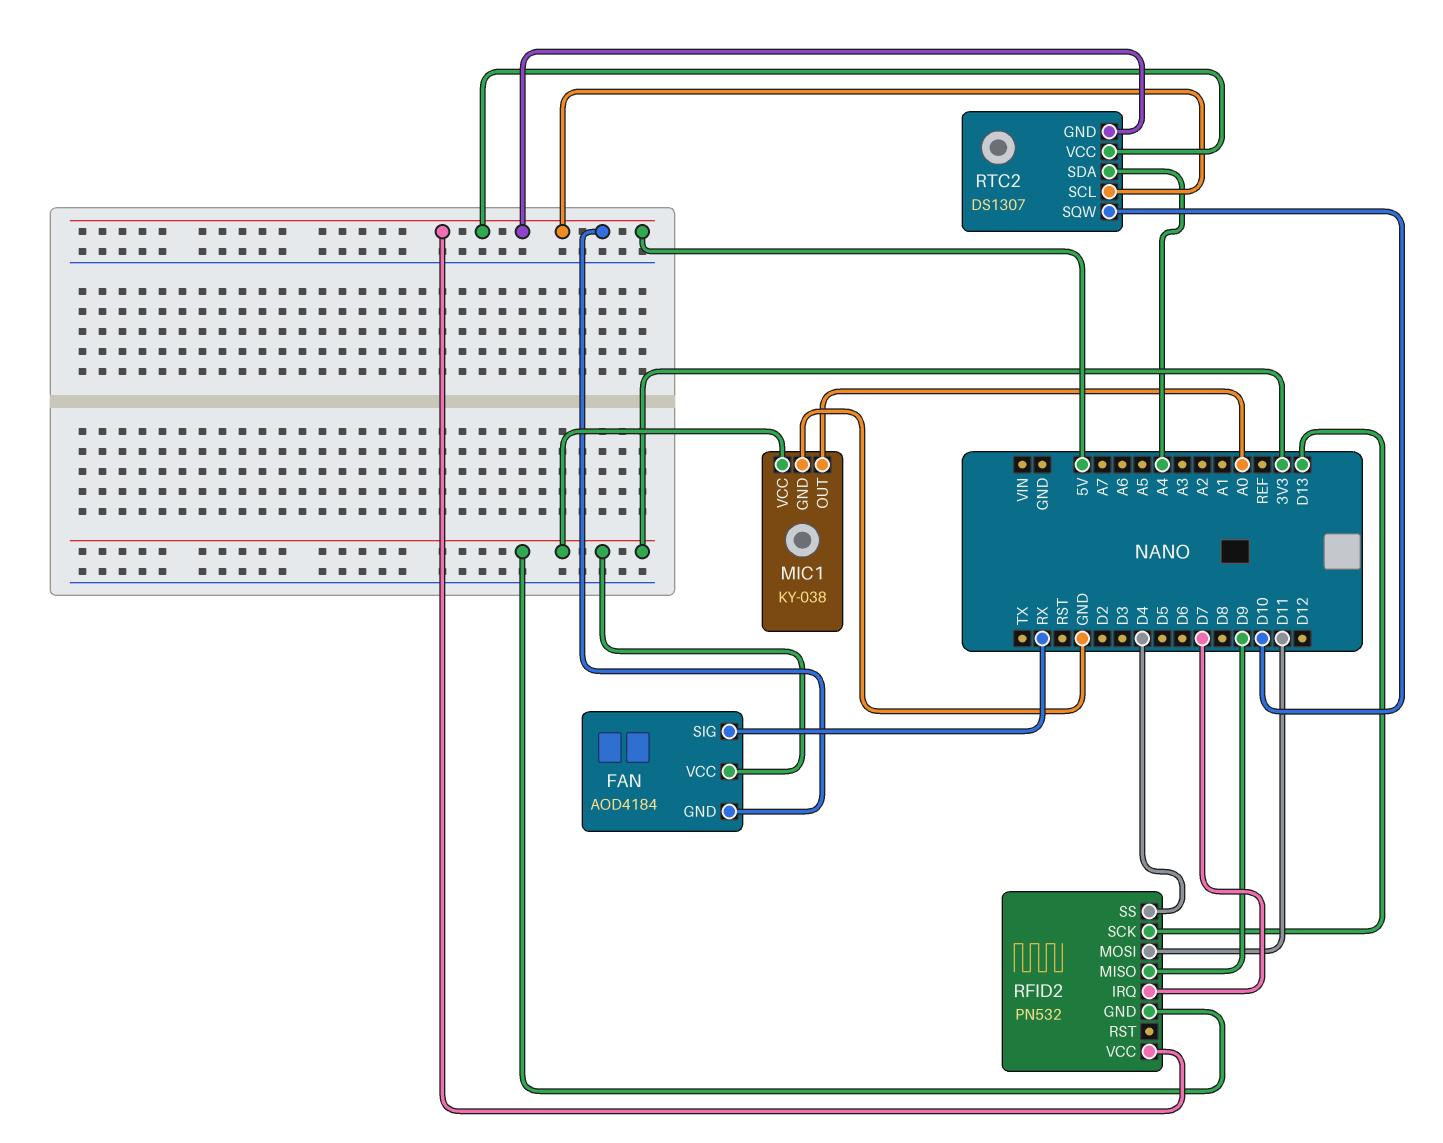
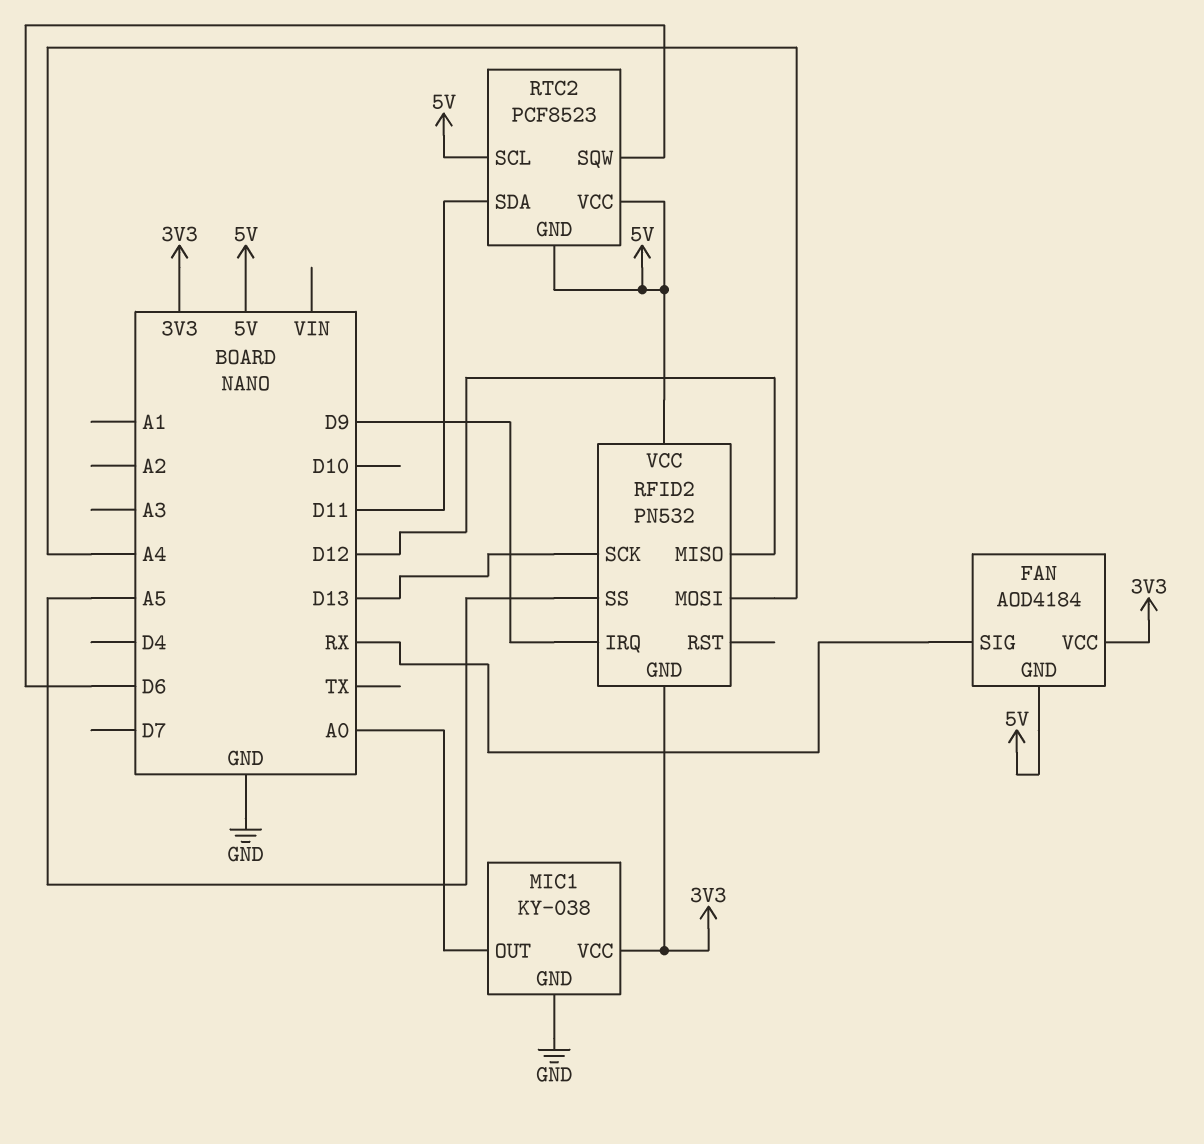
RFID2 pin IRQ: D7 -> D9
RFID2 pin MISO: D9 -> D12
RFID2 pin MOSI: D11 -> A4
RFID2 pin SS: D4 -> A5
RTC2: DS1307 -> PCF8523
RTC2 pin SDA: A4 -> D11
RTC2 pin SQW: D10 -> D6

